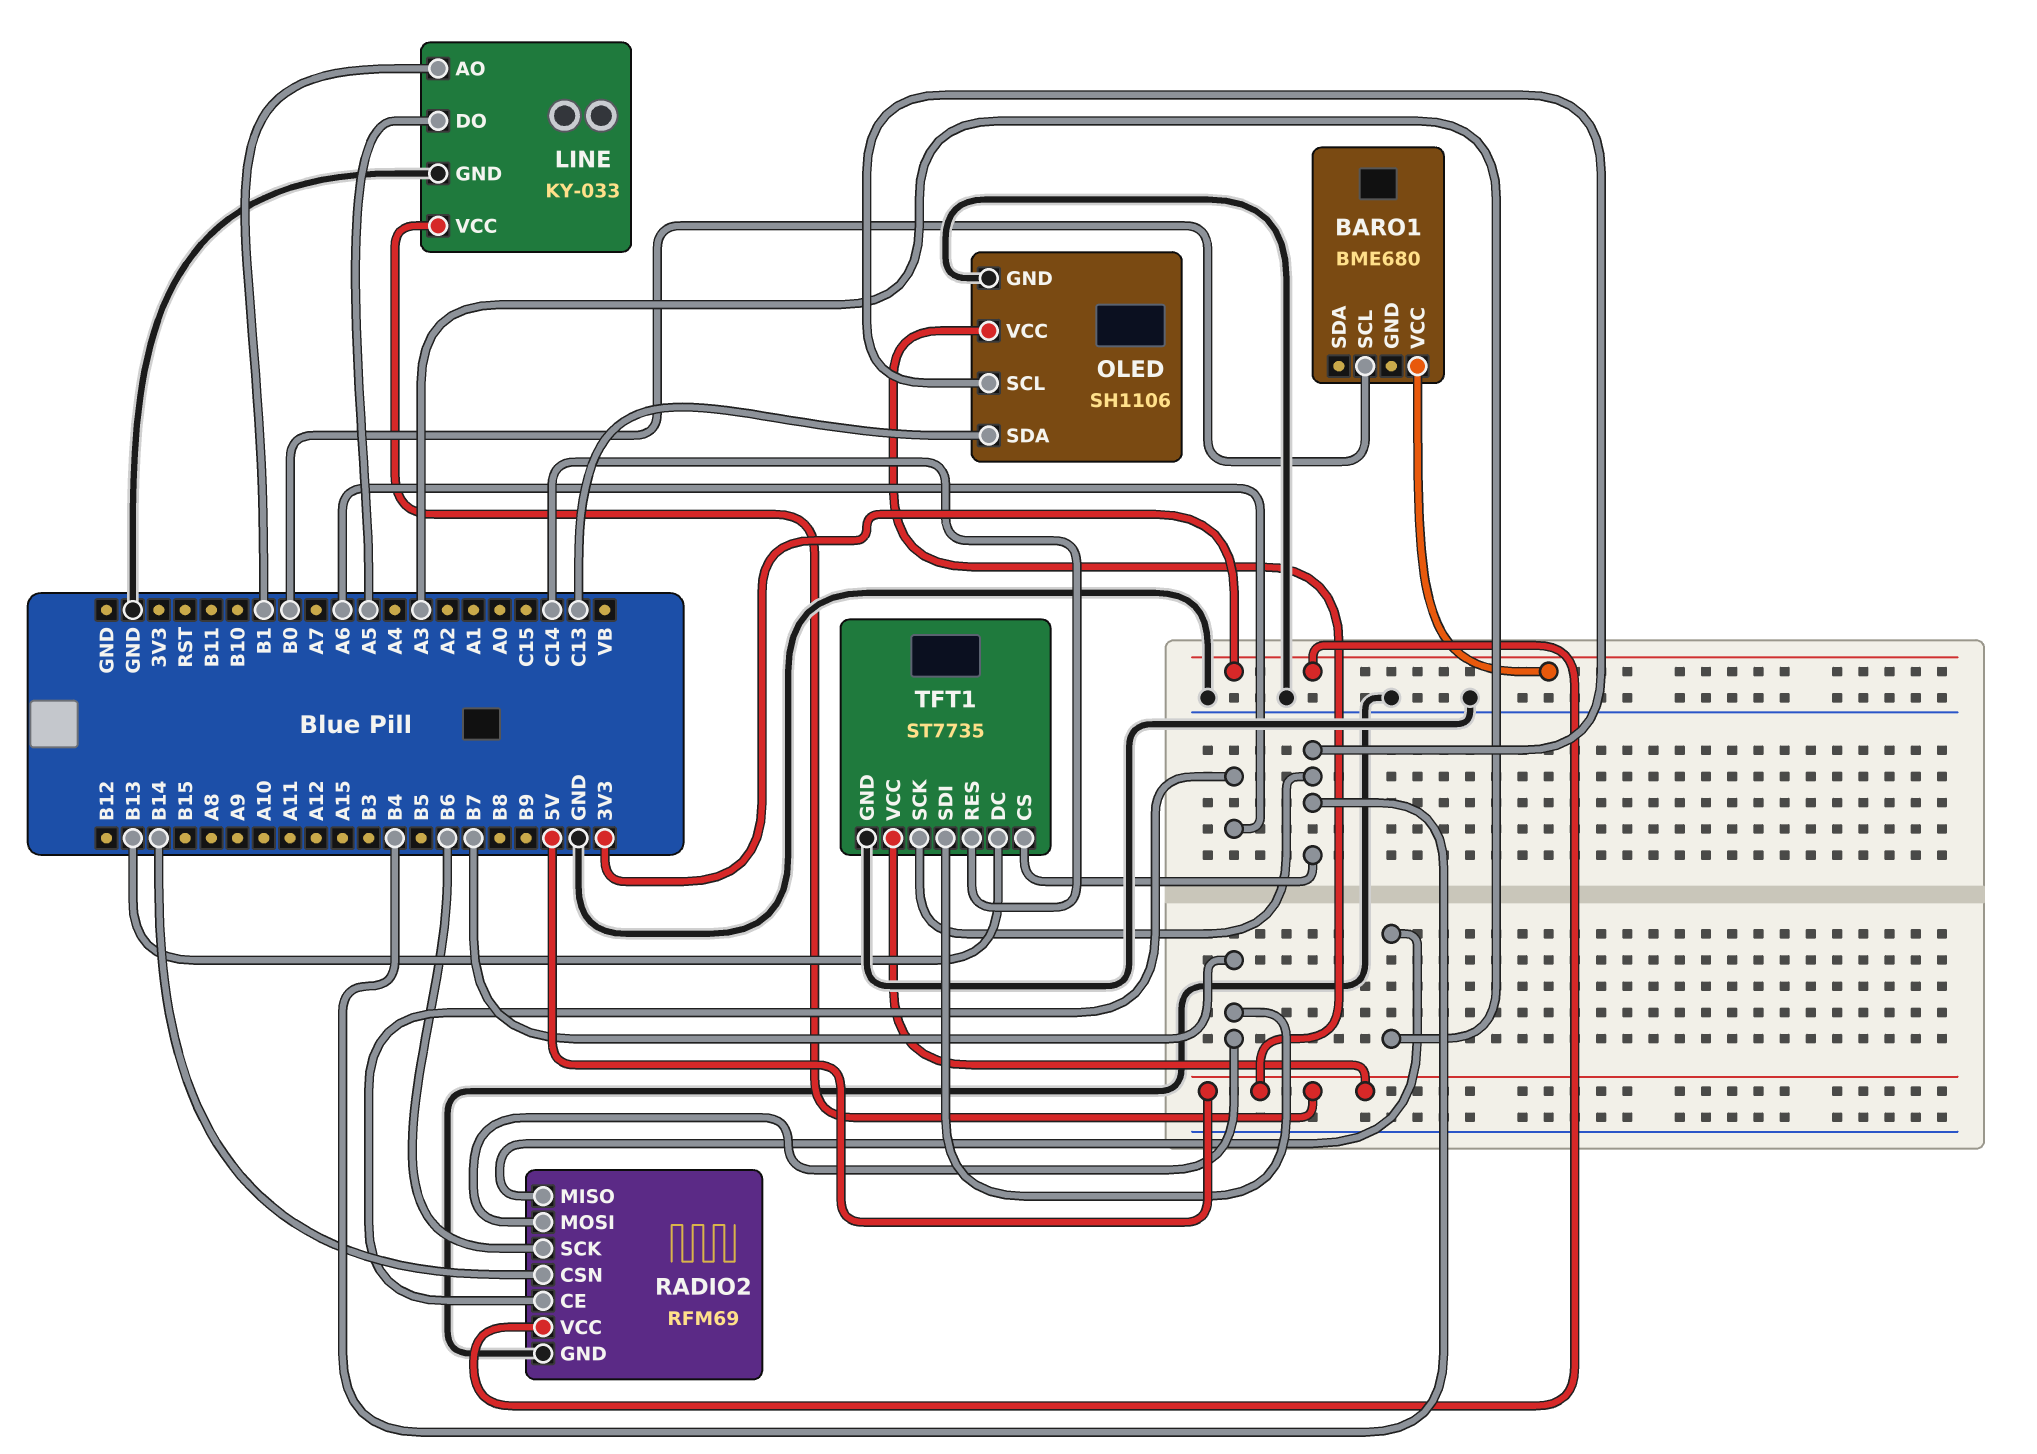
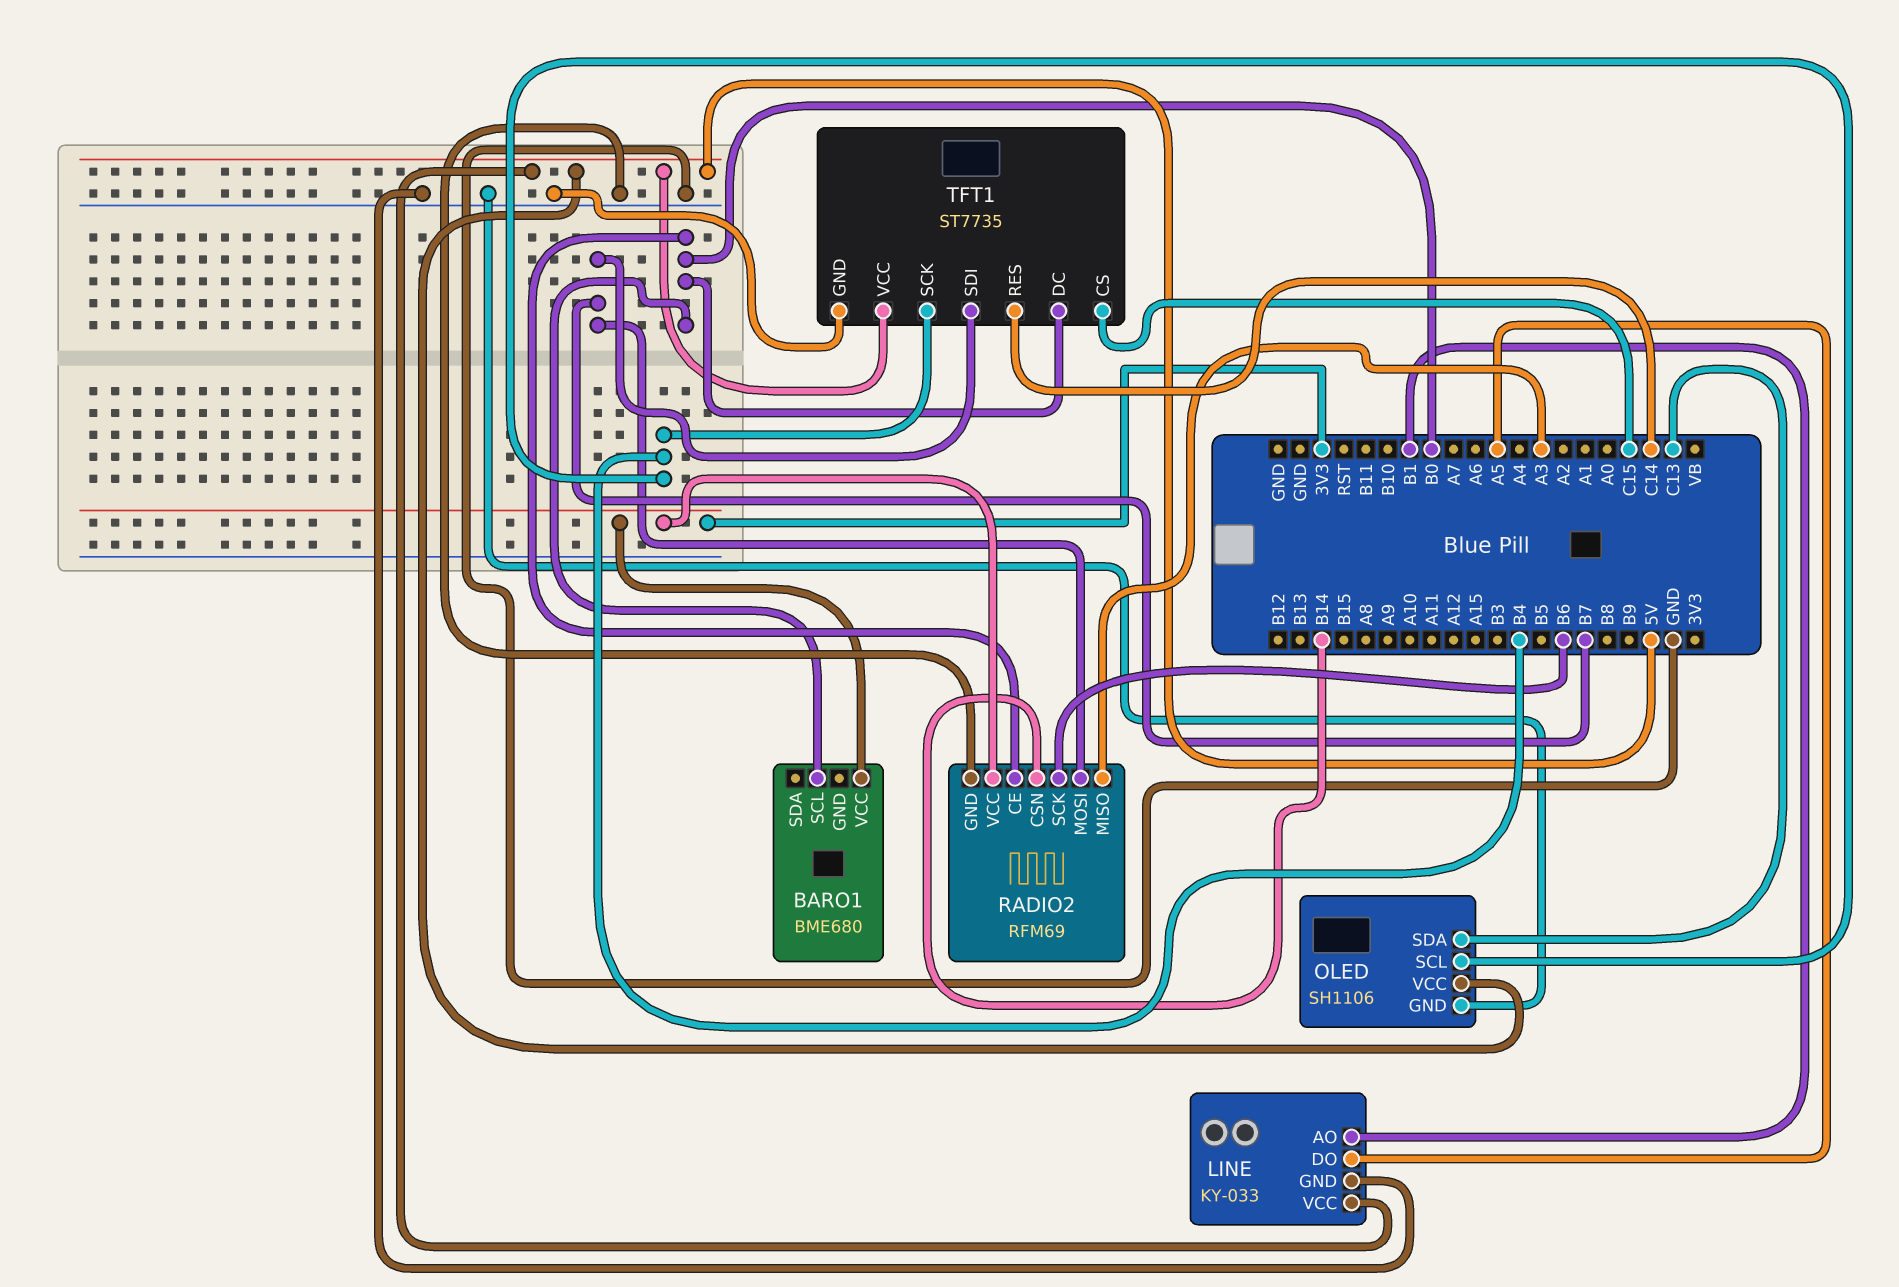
RADIO2 pin CE: A6 -> B0
TFT1 pin CS: B4 -> C15
TFT1 pin DC: B13 -> B0

